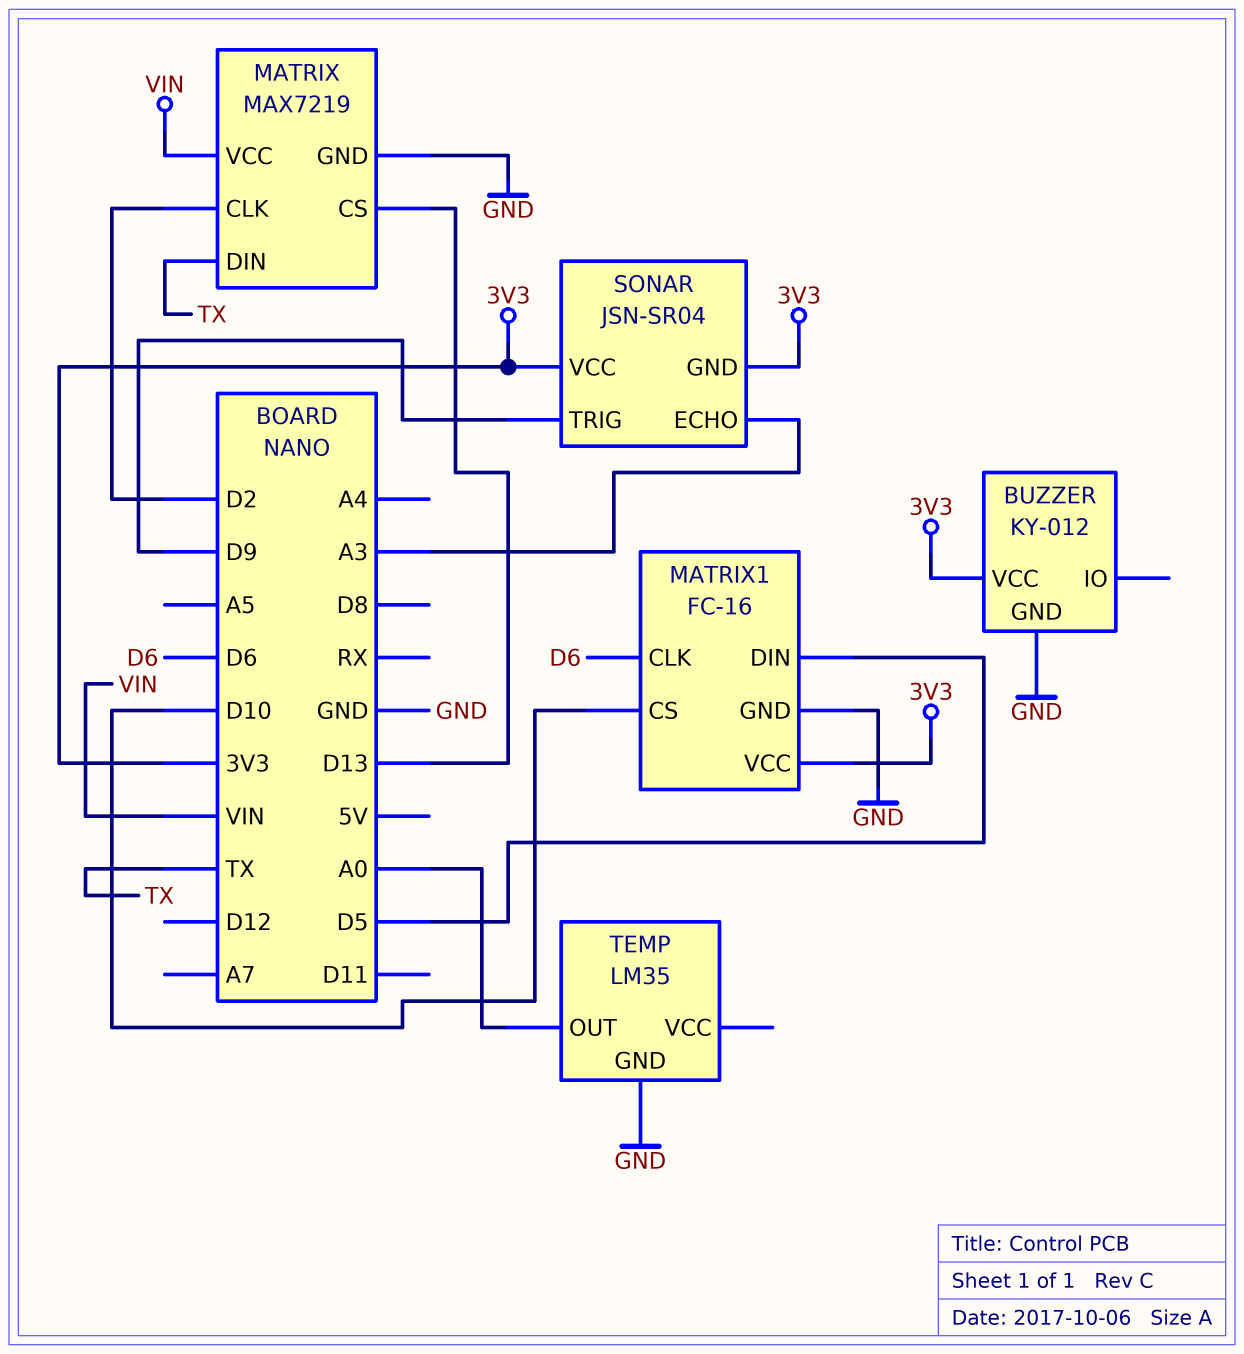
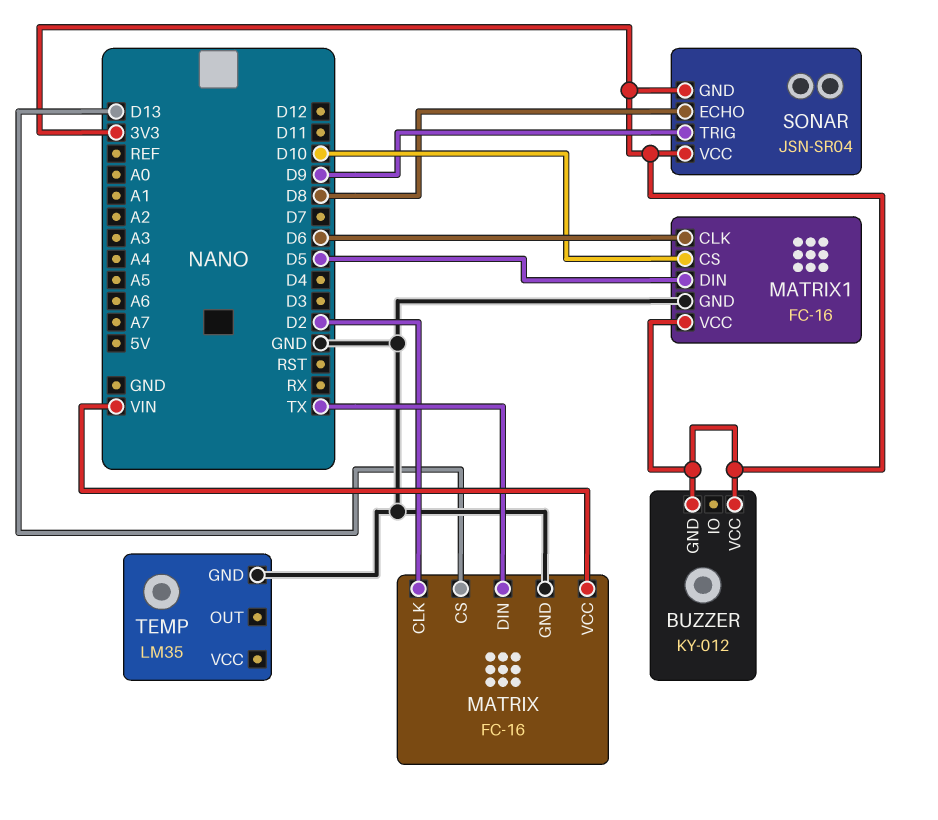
BUZZER pin GND: GND -> 3V3
MATRIX: MAX7219 -> FC-16
SONAR pin ECHO: A3 -> D8
TEMP pin OUT: A0 -> none

